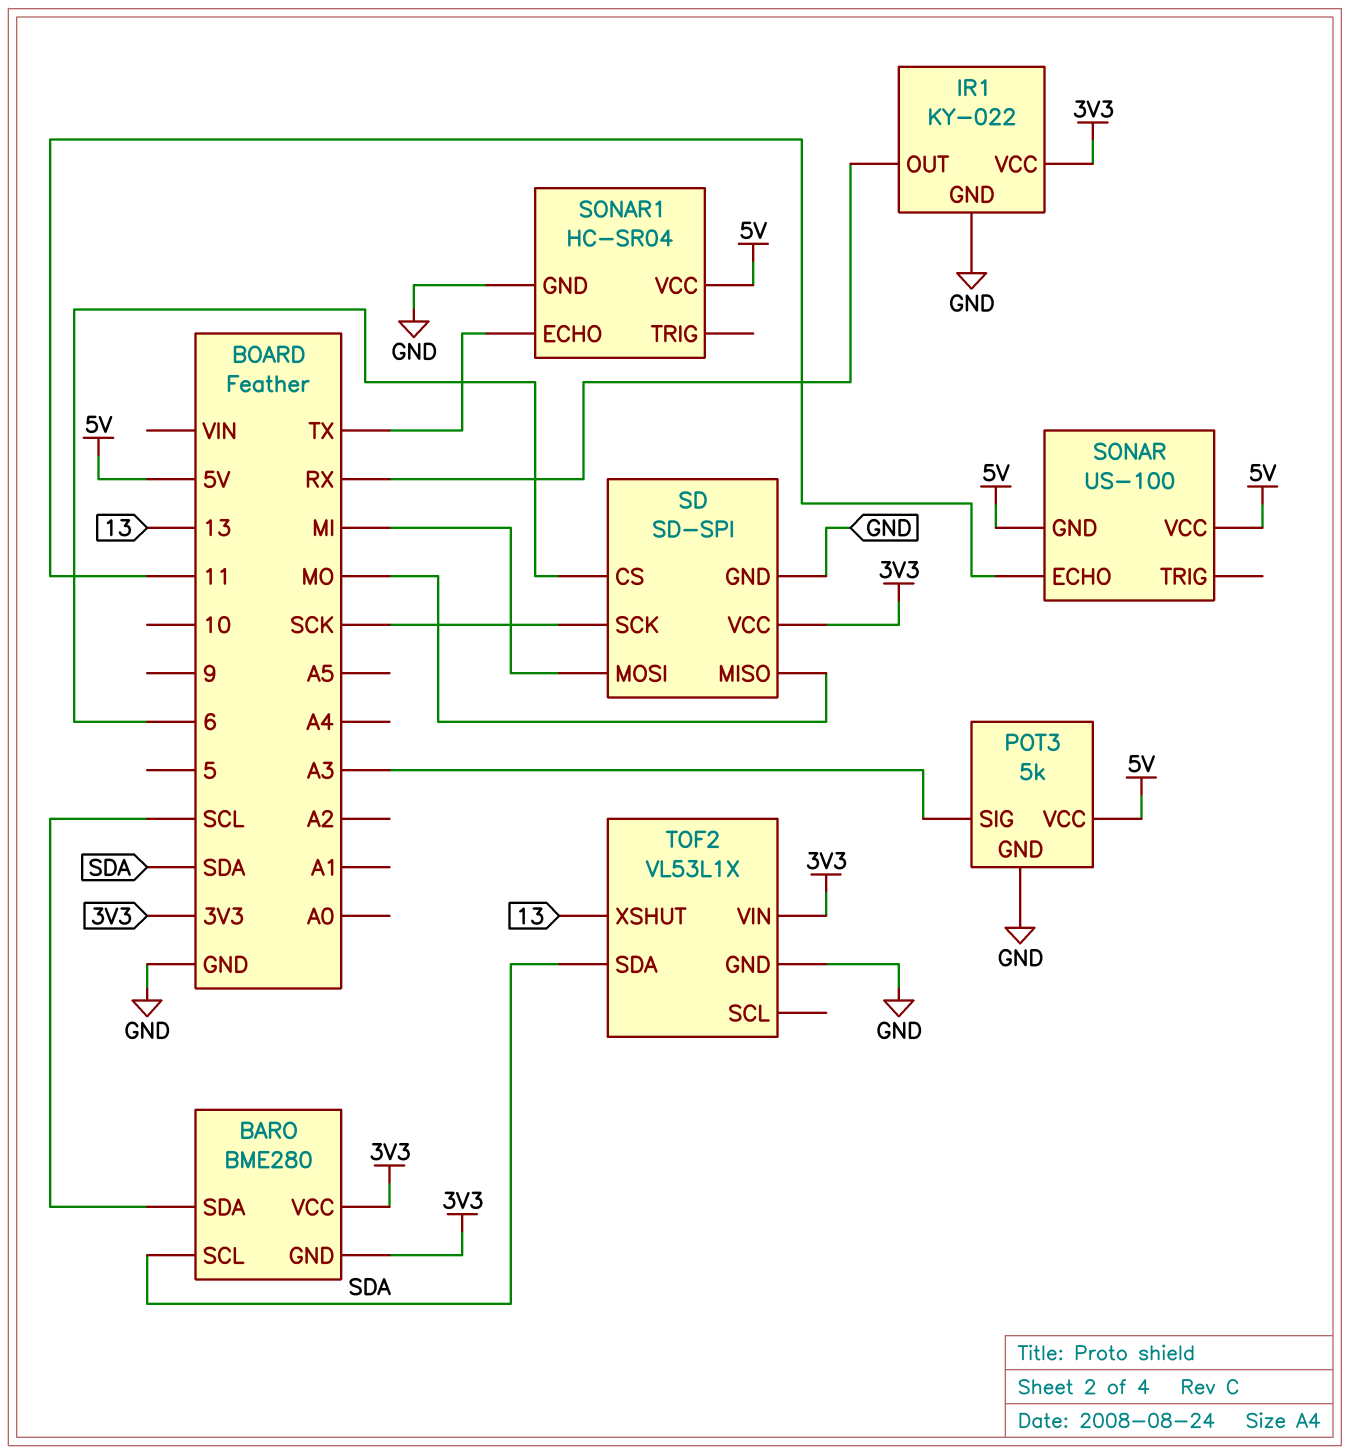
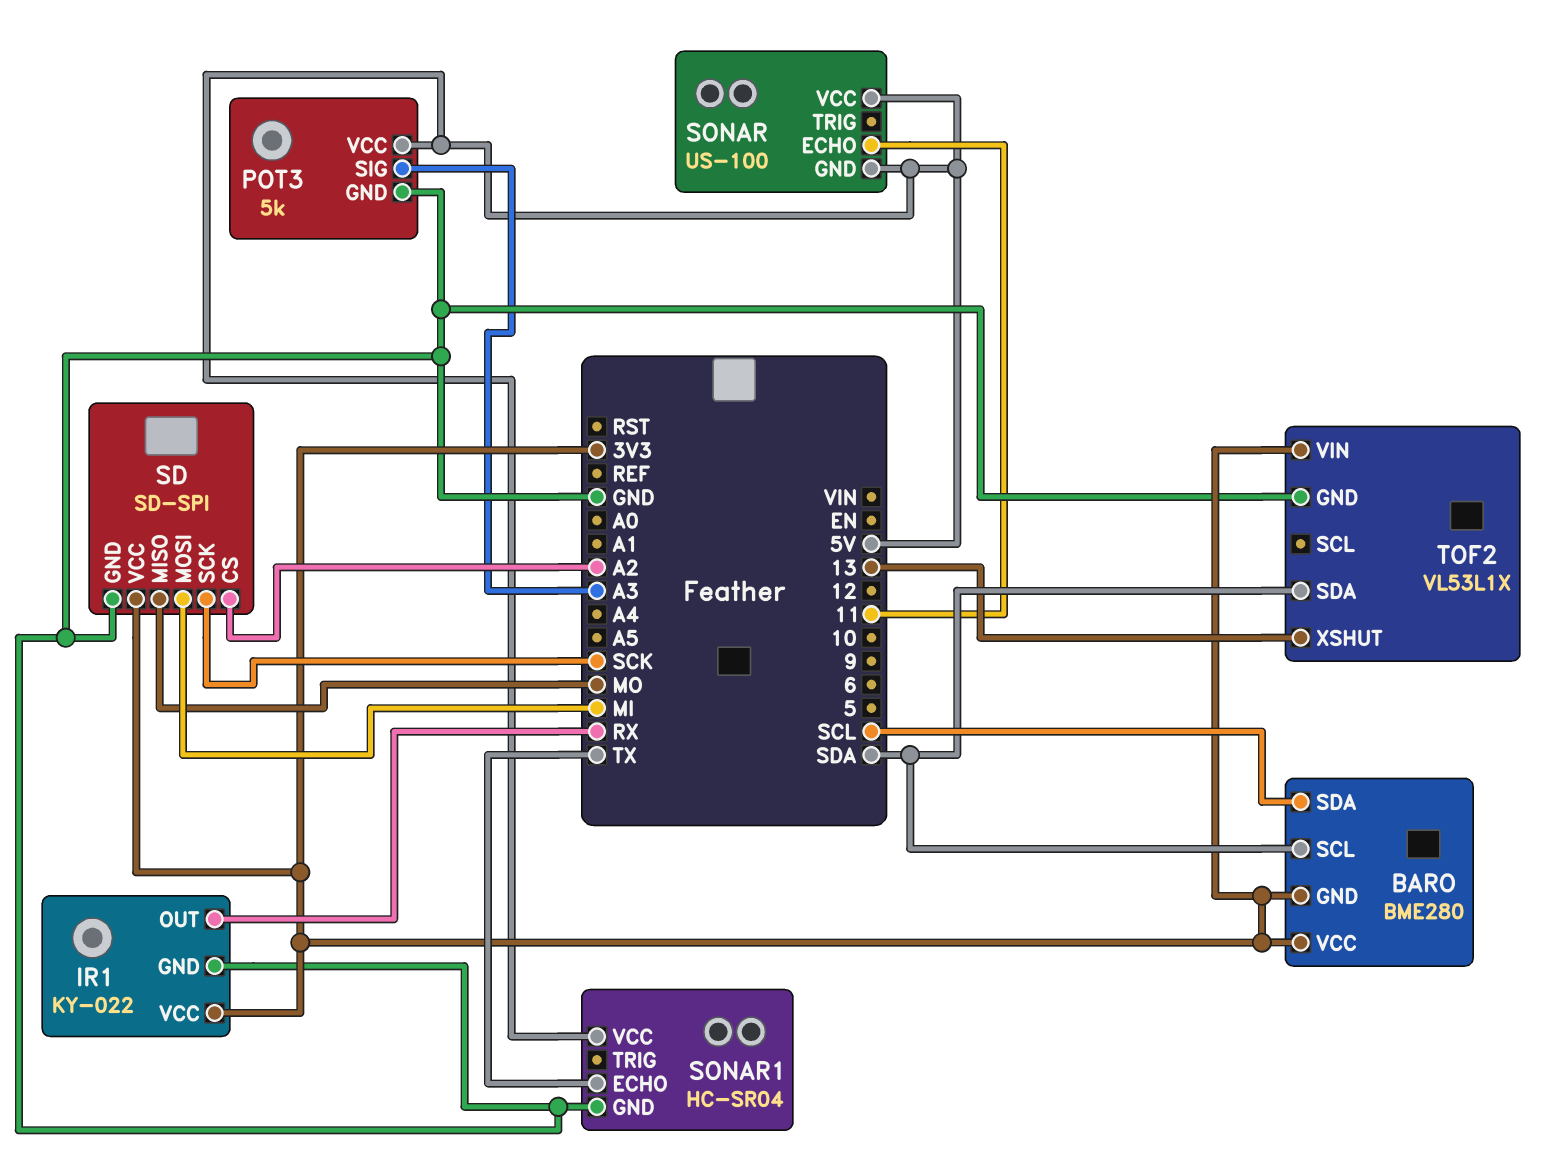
SD pin CS: 6 -> A2

